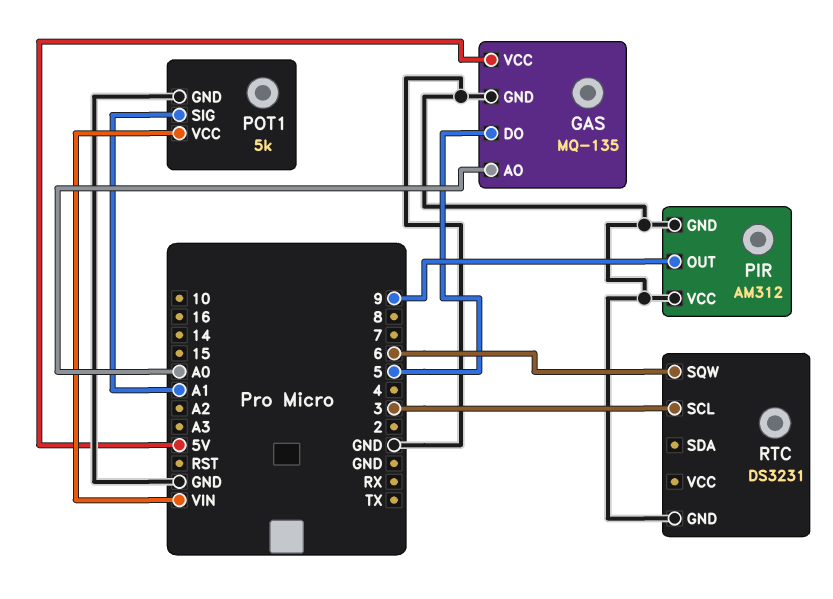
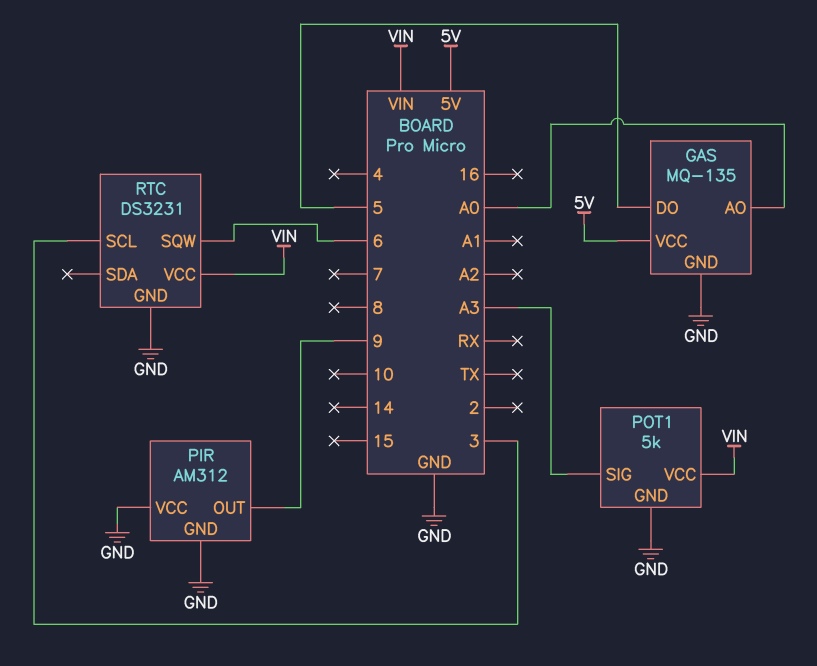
POT1 pin SIG: A1 -> A3
RTC pin VCC: none -> VIN

